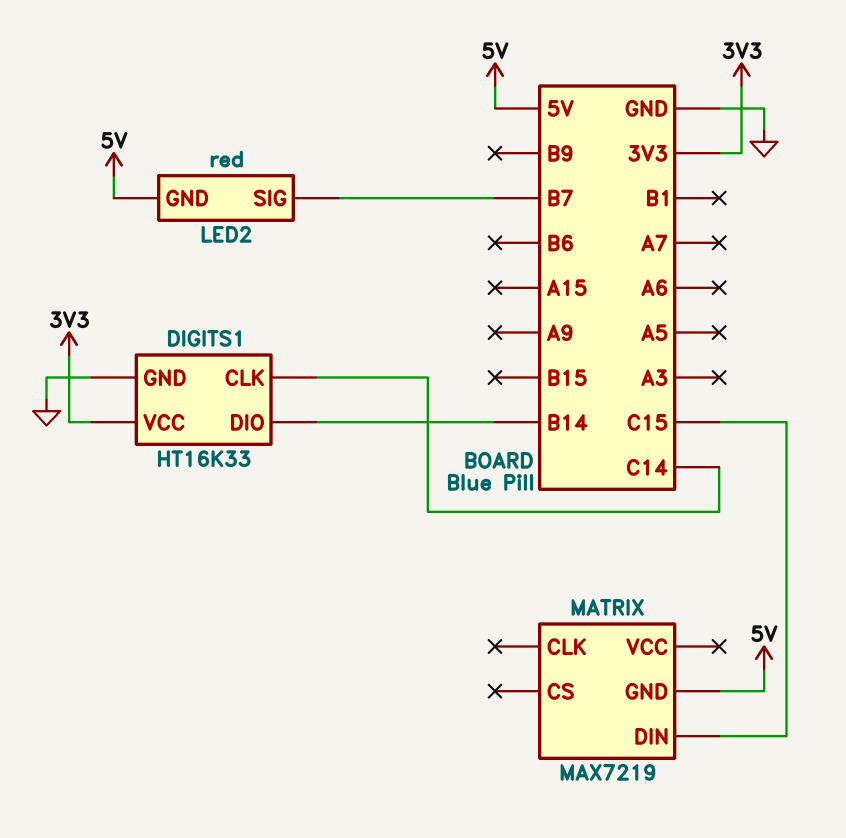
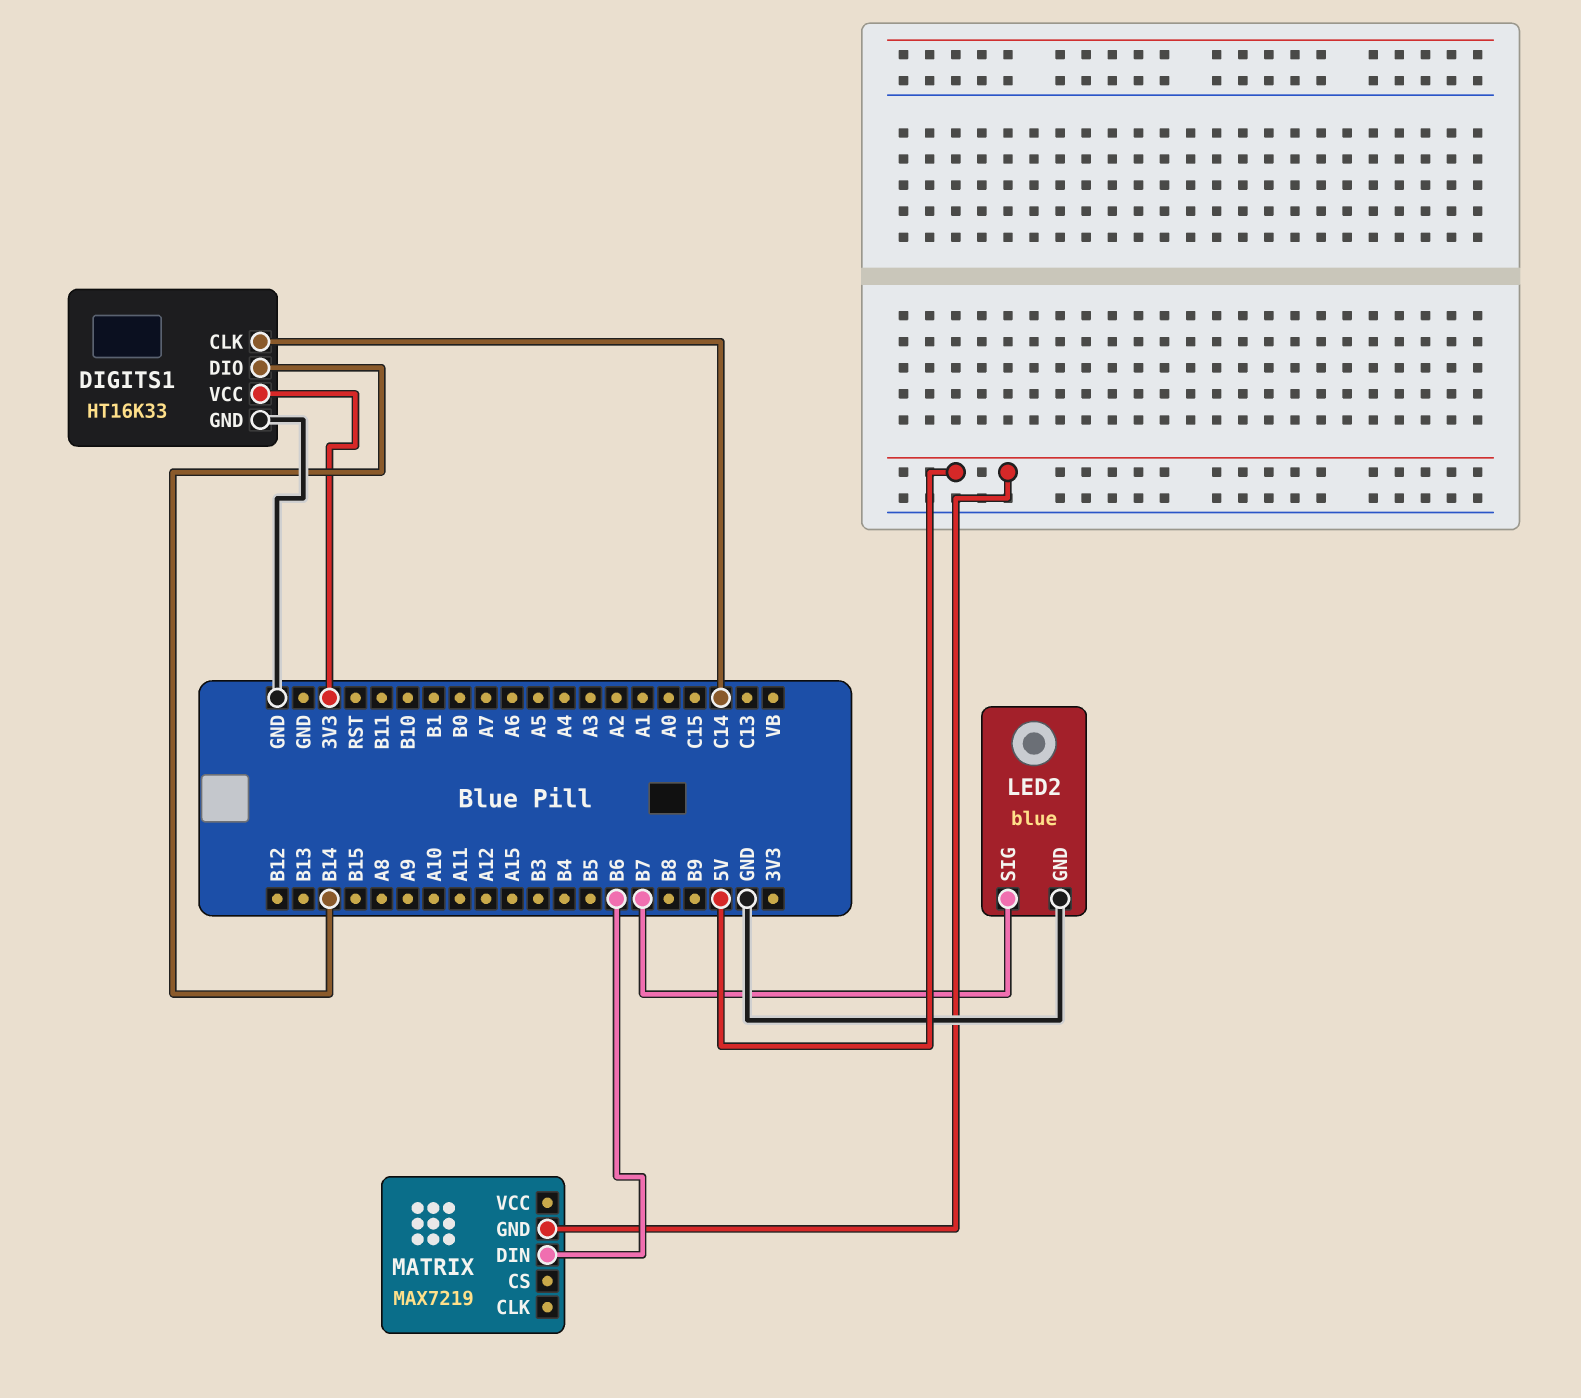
LED2: red -> blue
LED2 pin GND: 5V -> GND
MATRIX pin DIN: C15 -> B6

